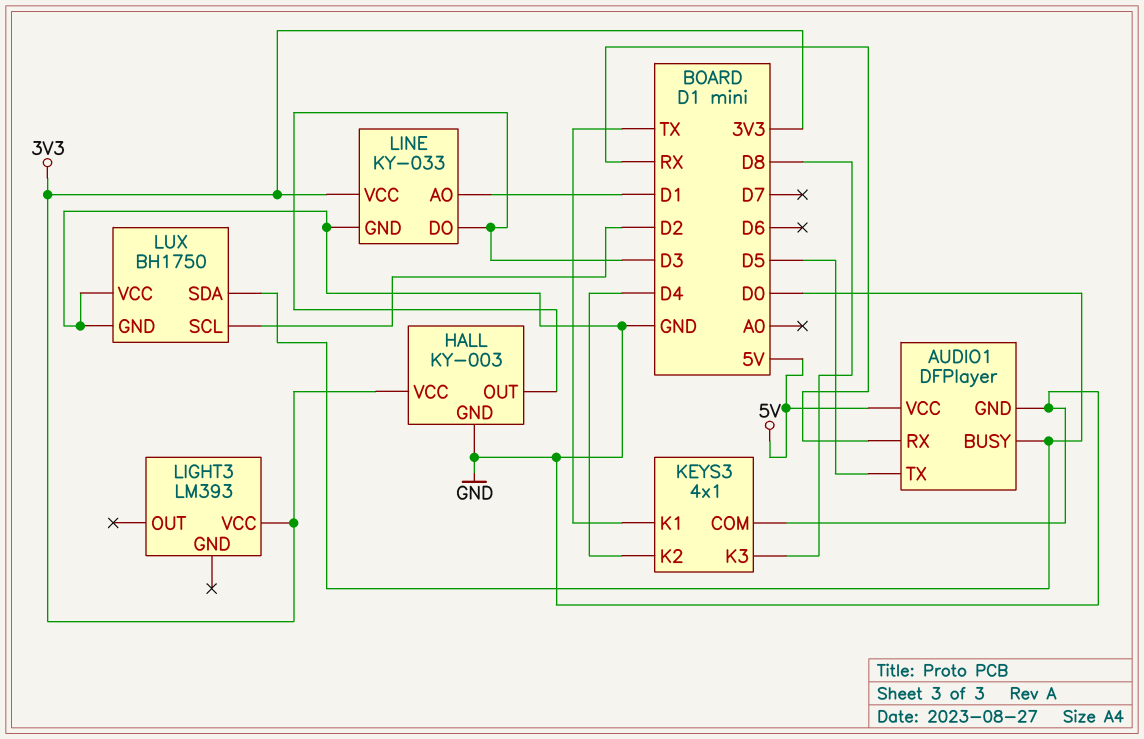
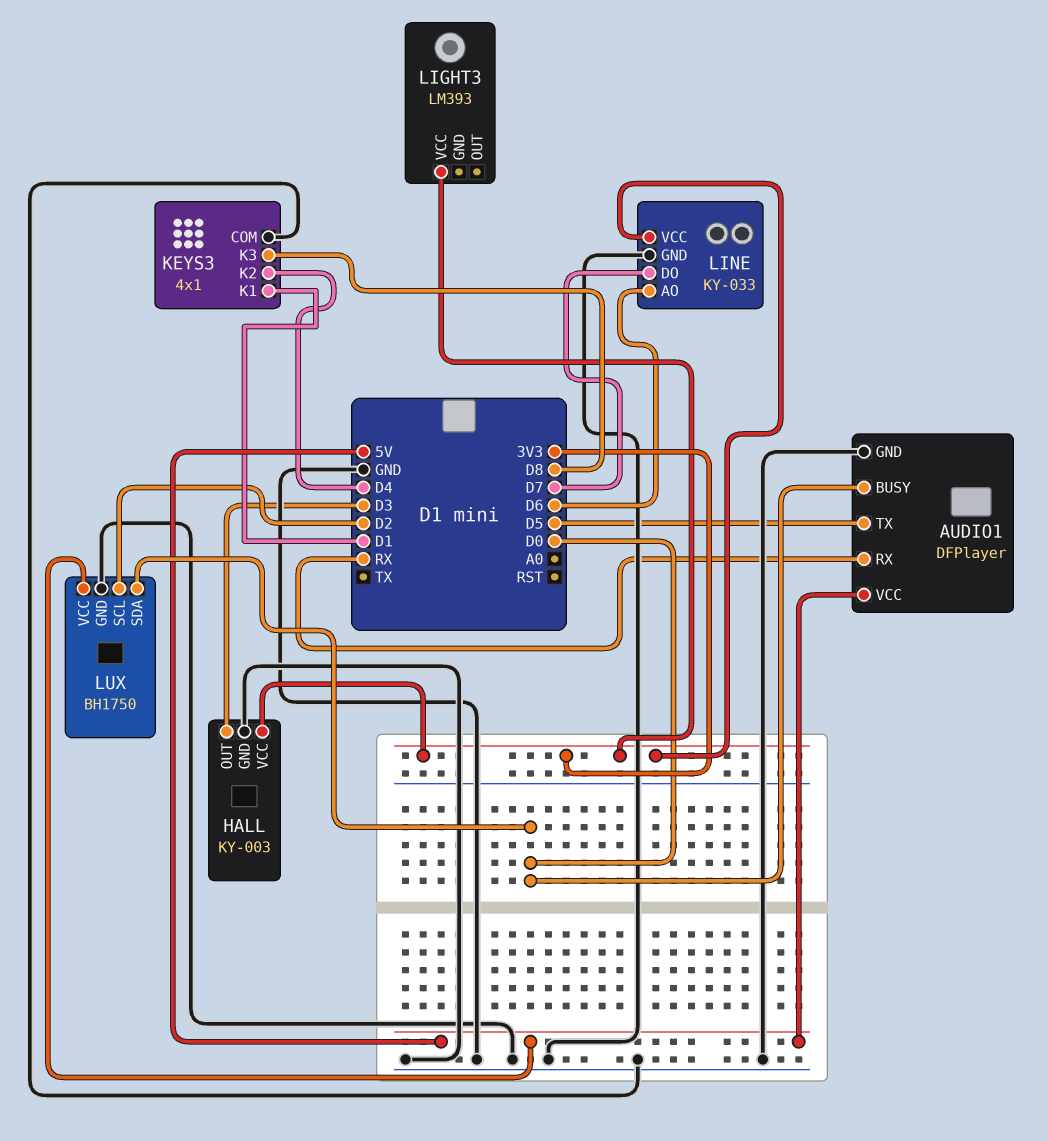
KEYS3 pin K1: TX -> D1
LINE pin AO: D1 -> D6
LINE pin DO: D3 -> D7
LUX pin VCC: GND -> 5V

